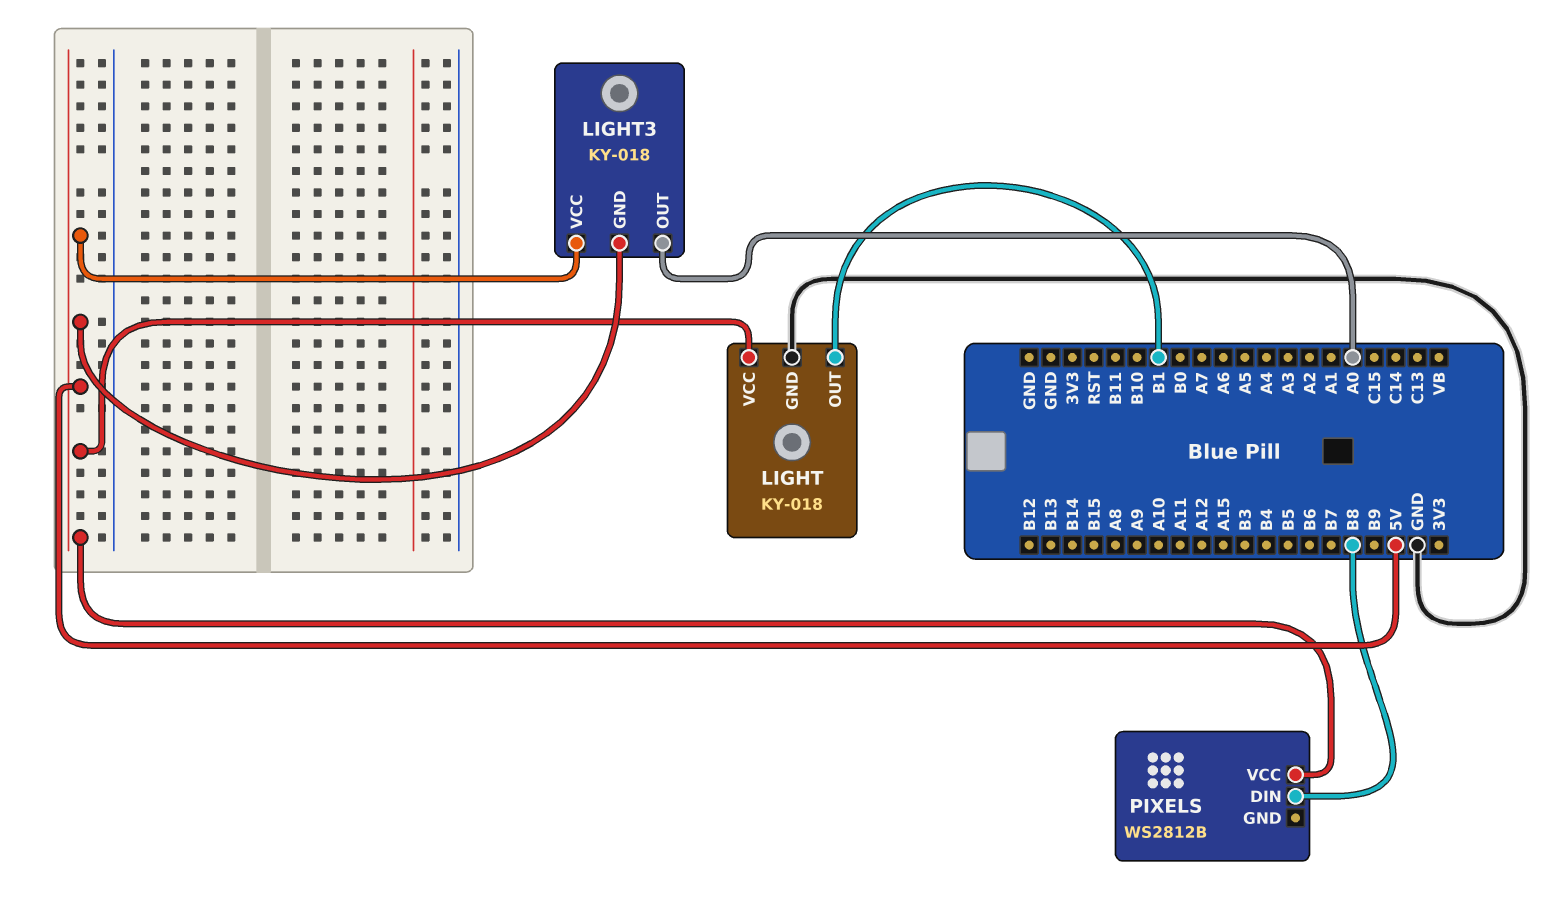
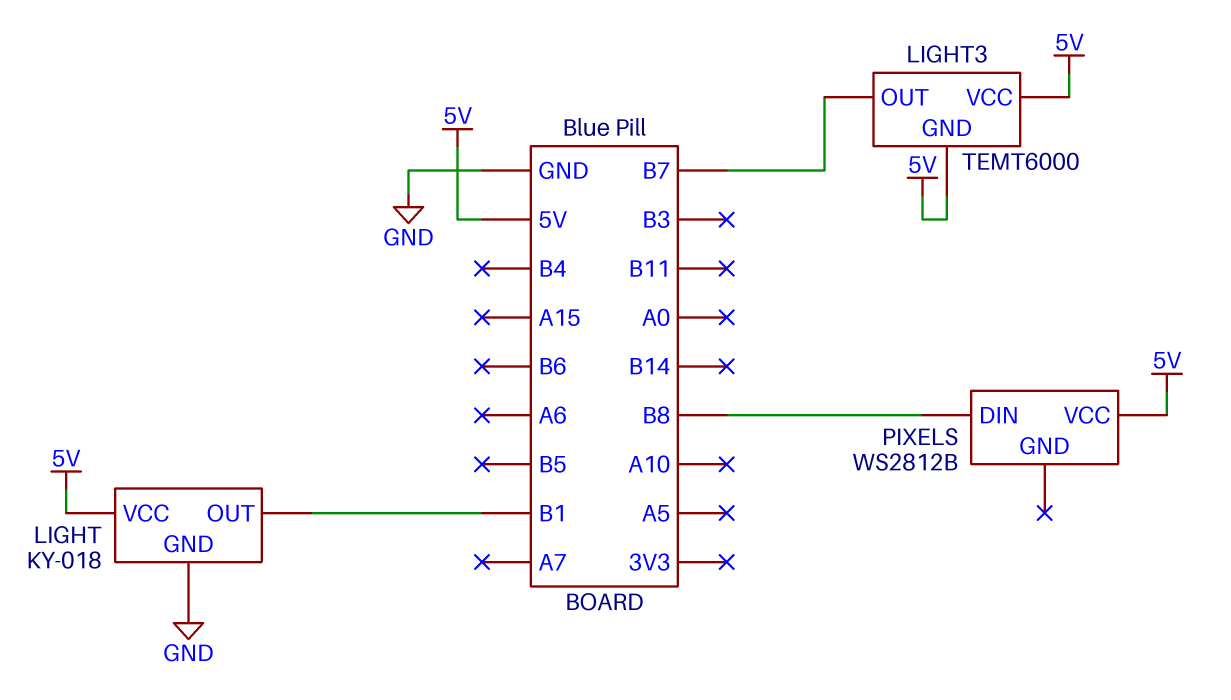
LIGHT3: KY-018 -> TEMT6000
LIGHT3 pin OUT: A0 -> B7

